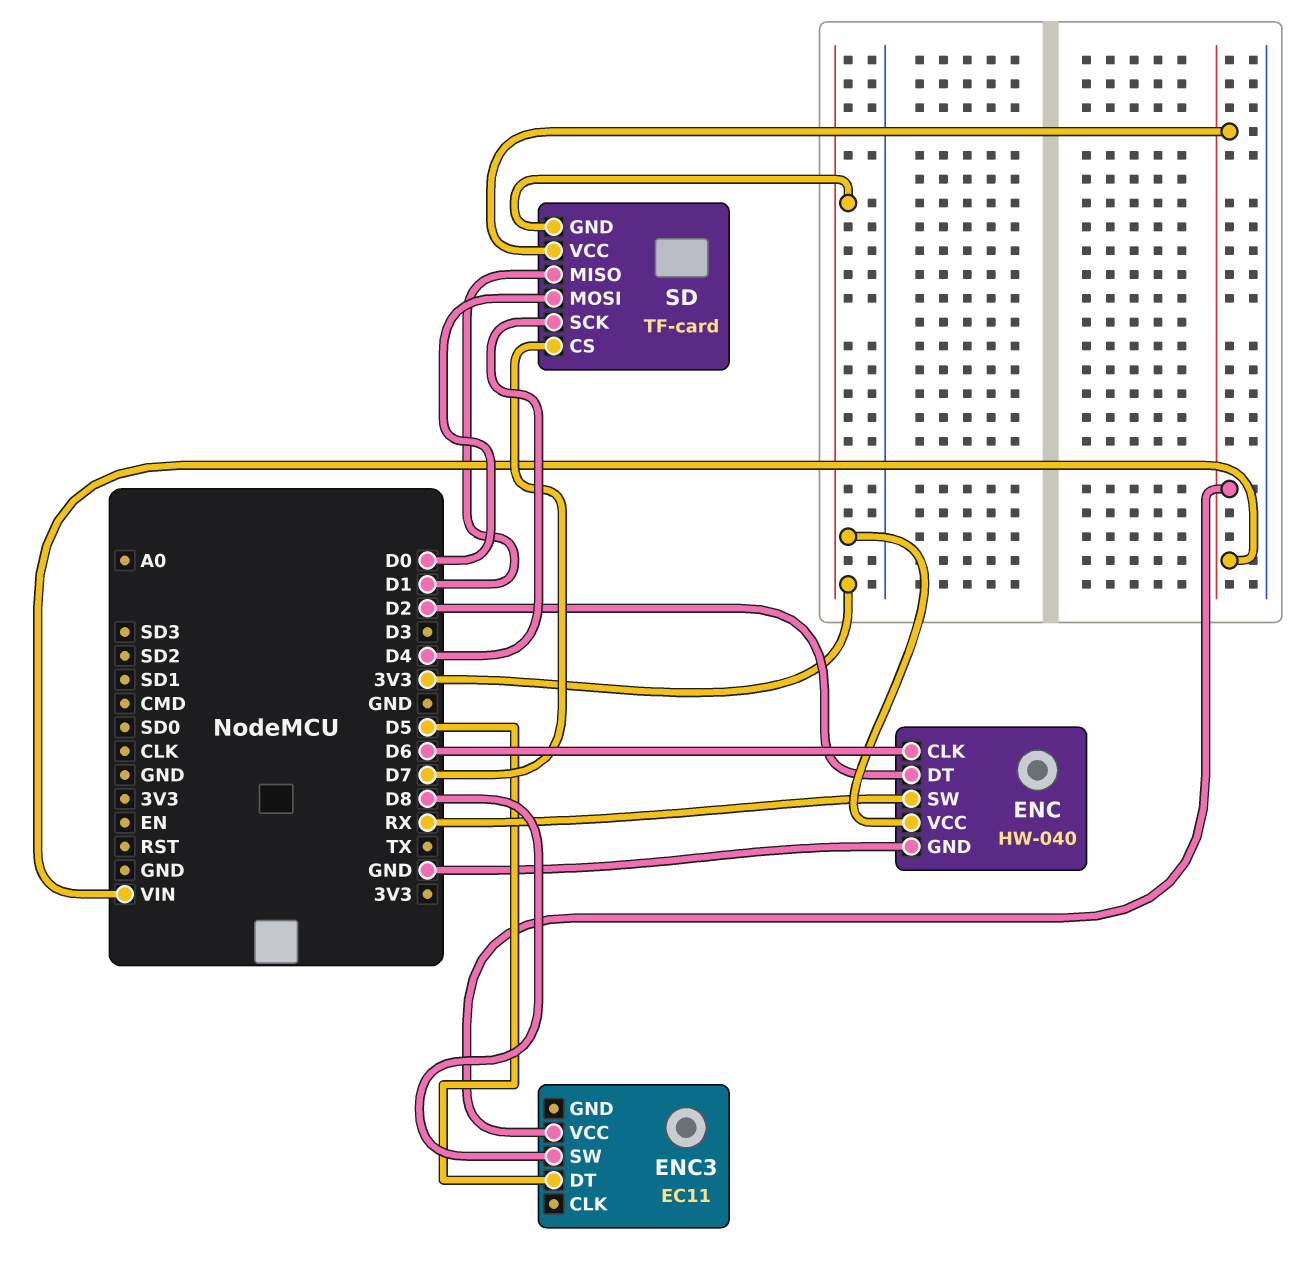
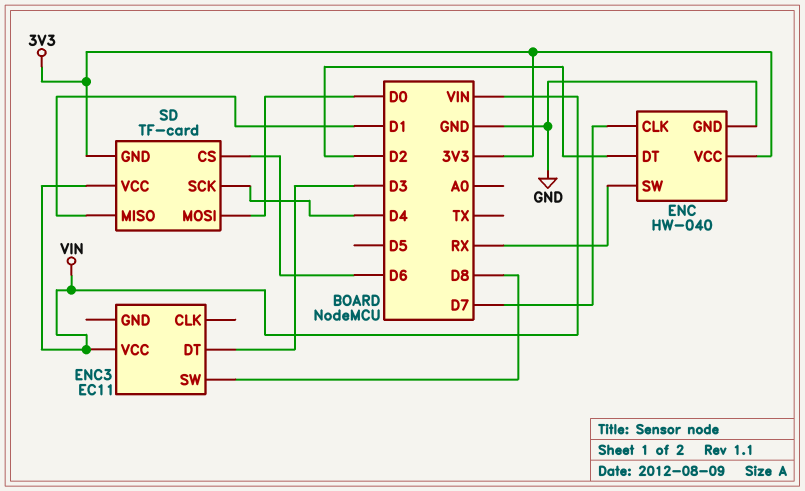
ENC pin CLK: D6 -> D7
ENC3 pin DT: D5 -> D3
SD pin CS: D7 -> D6

